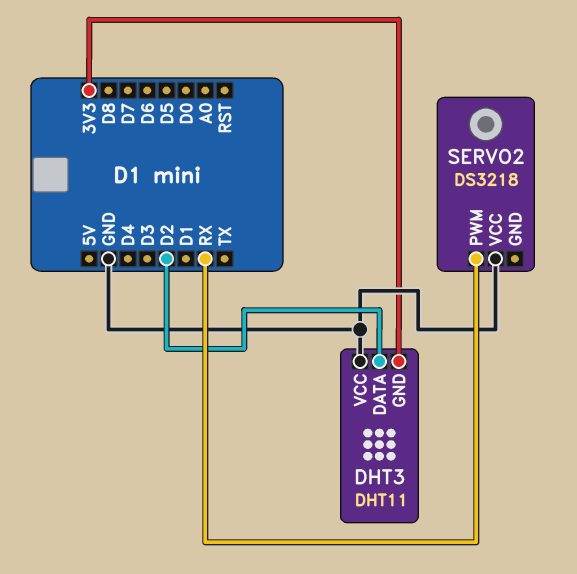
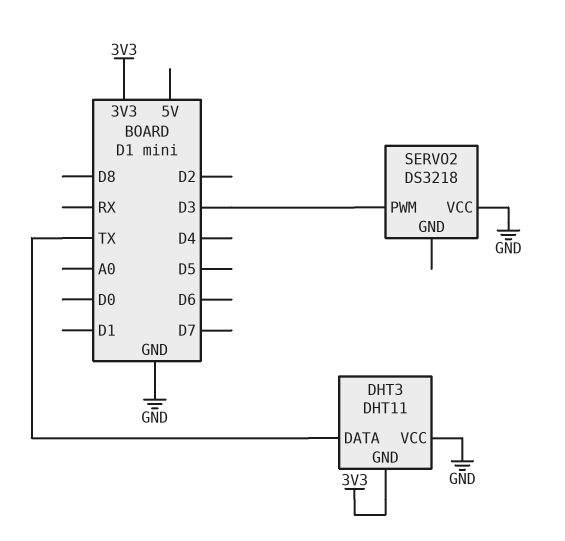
DHT3 pin DATA: D2 -> TX
SERVO2 pin PWM: RX -> D3

